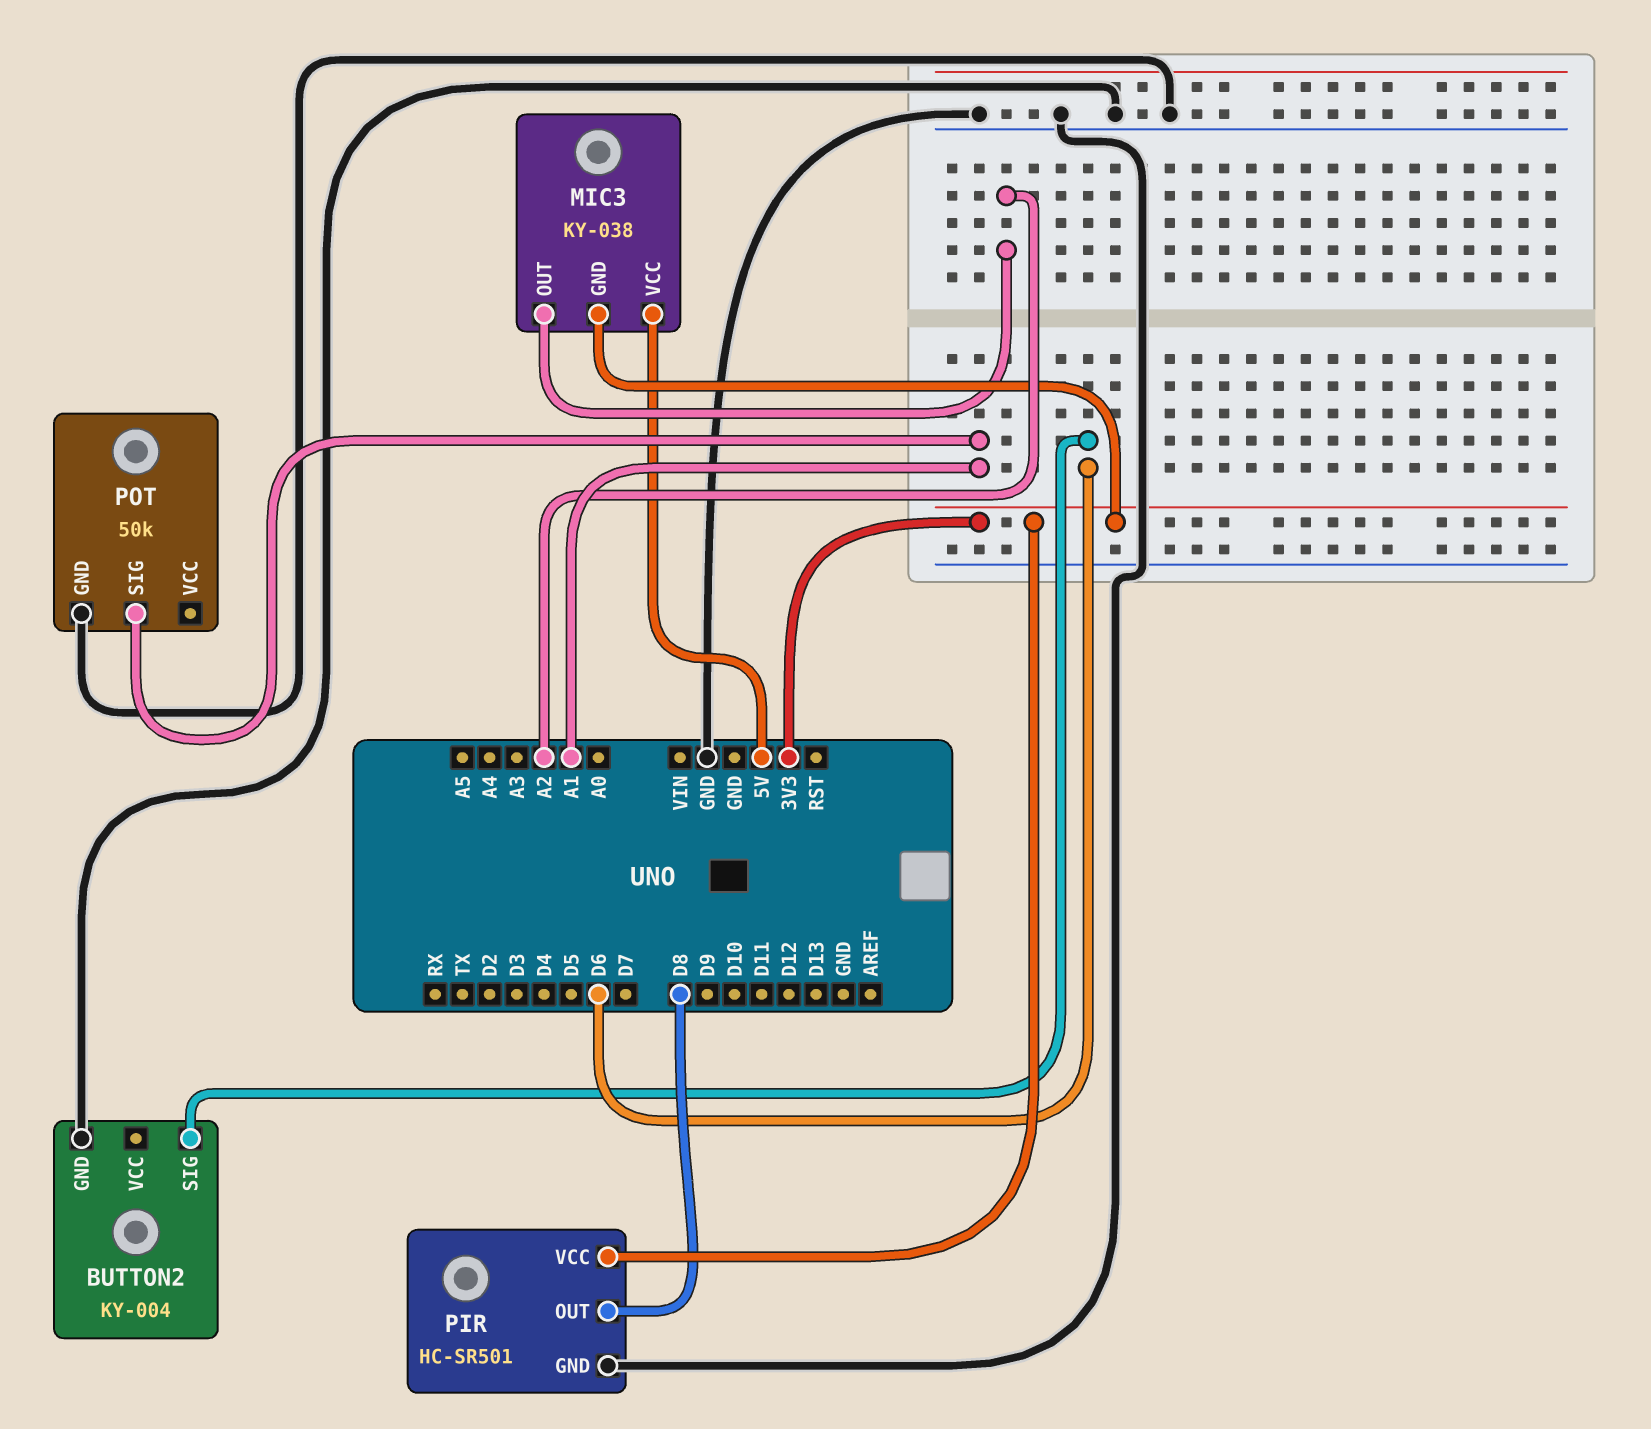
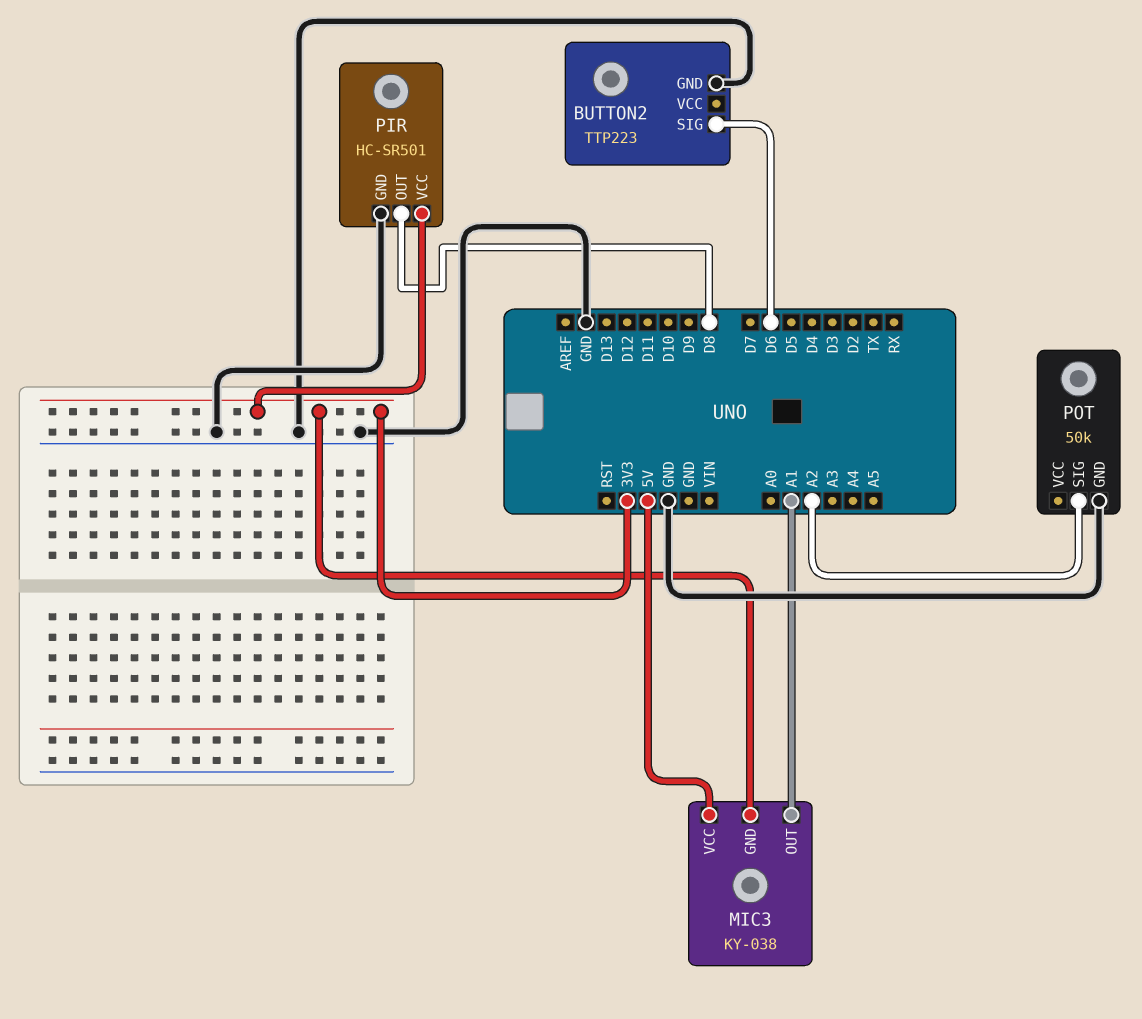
BUTTON2: KY-004 -> TTP223
MIC3 pin OUT: A2 -> A1
POT pin SIG: A1 -> A2

